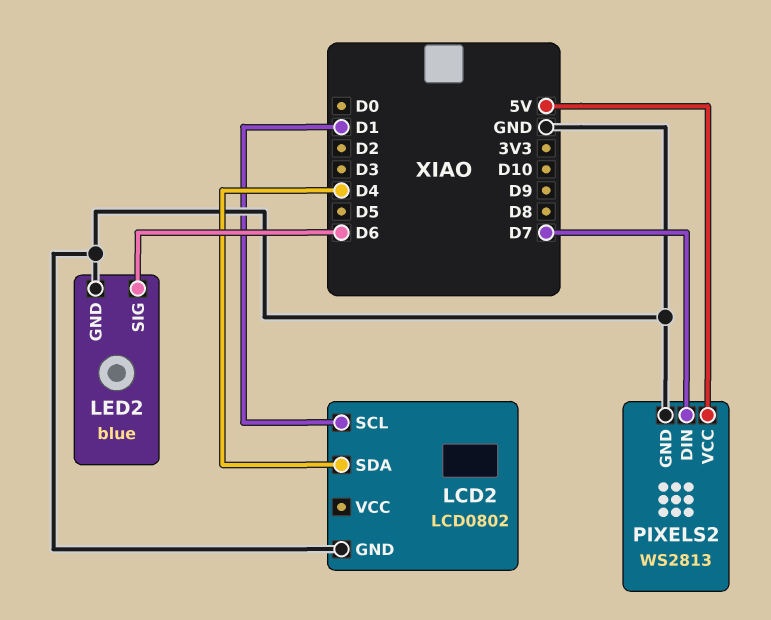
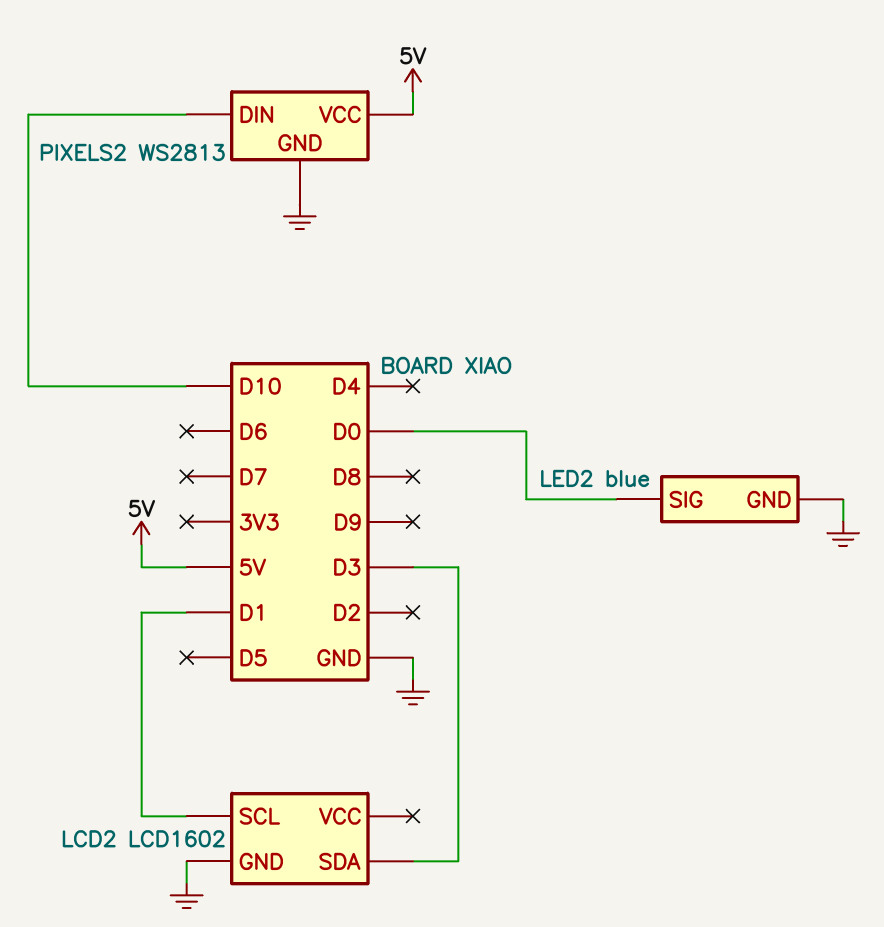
LCD2: LCD0802 -> LCD1602
LCD2 pin SDA: D4 -> D3
LED2 pin SIG: D6 -> D0
PIXELS2 pin DIN: D7 -> D10

